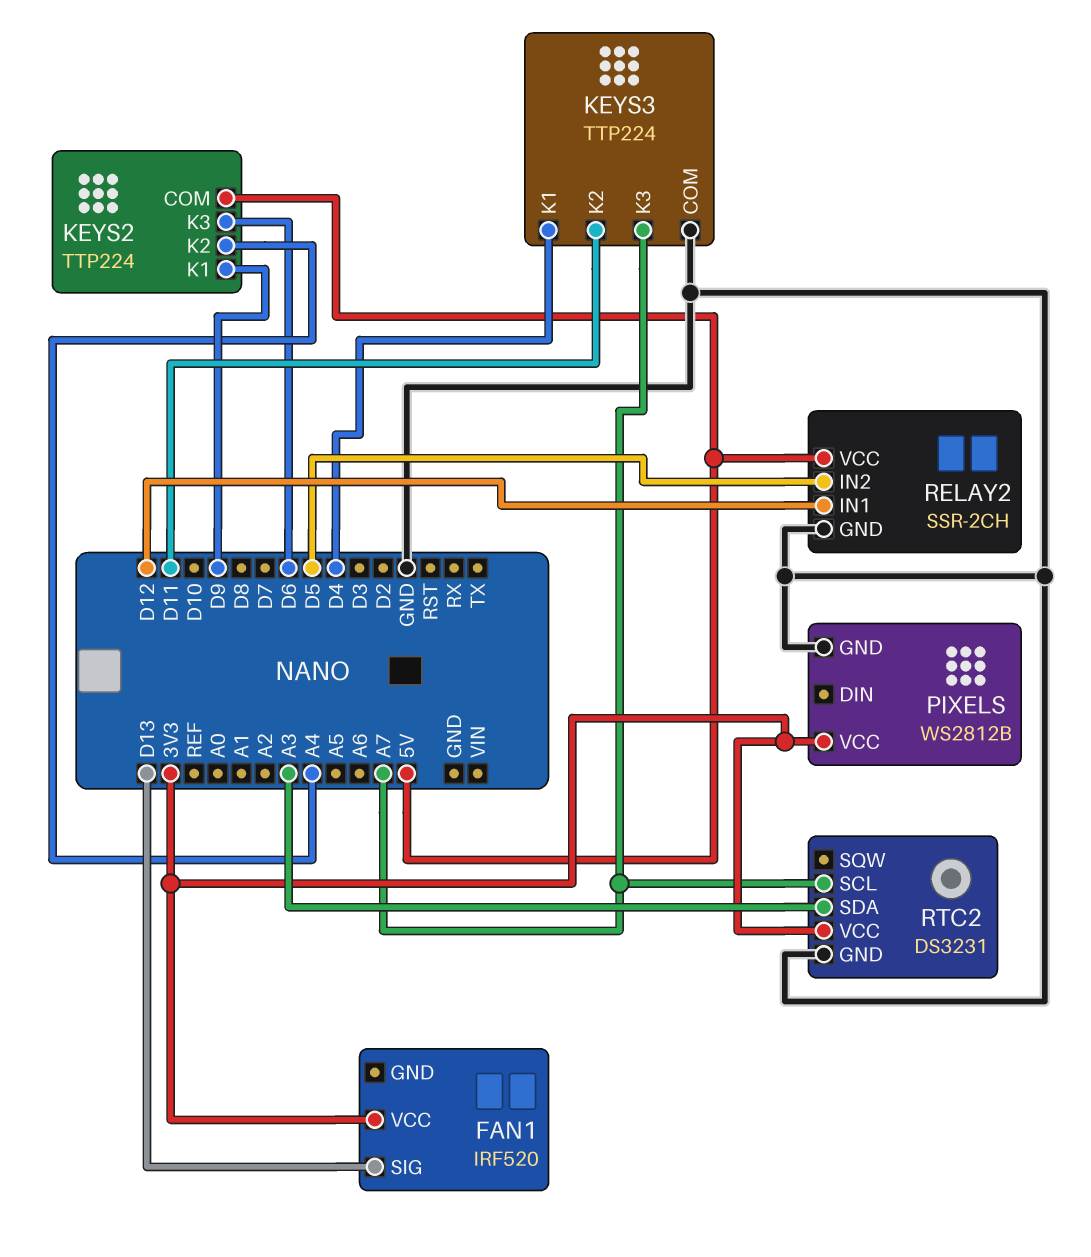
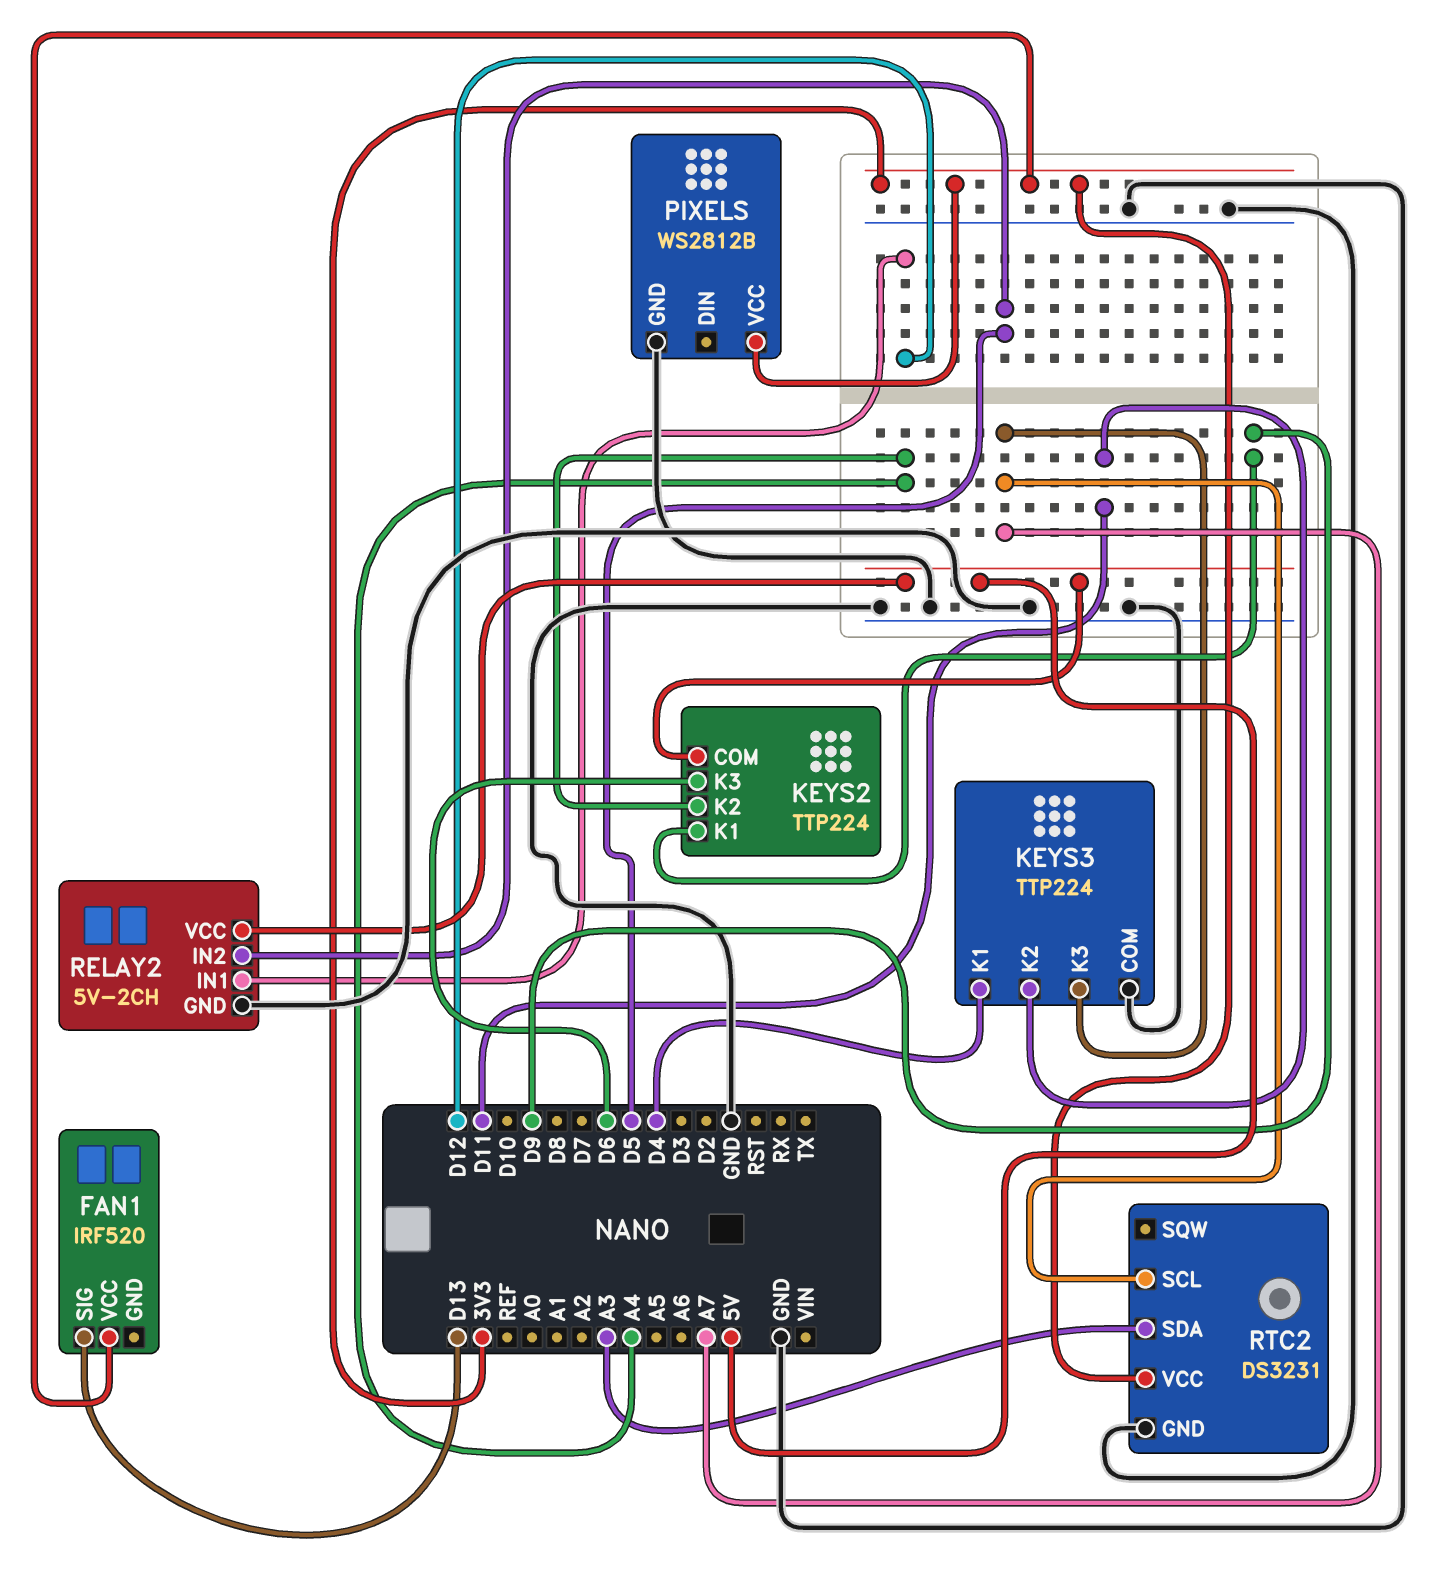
RELAY2: SSR-2CH -> 5V-2CH

